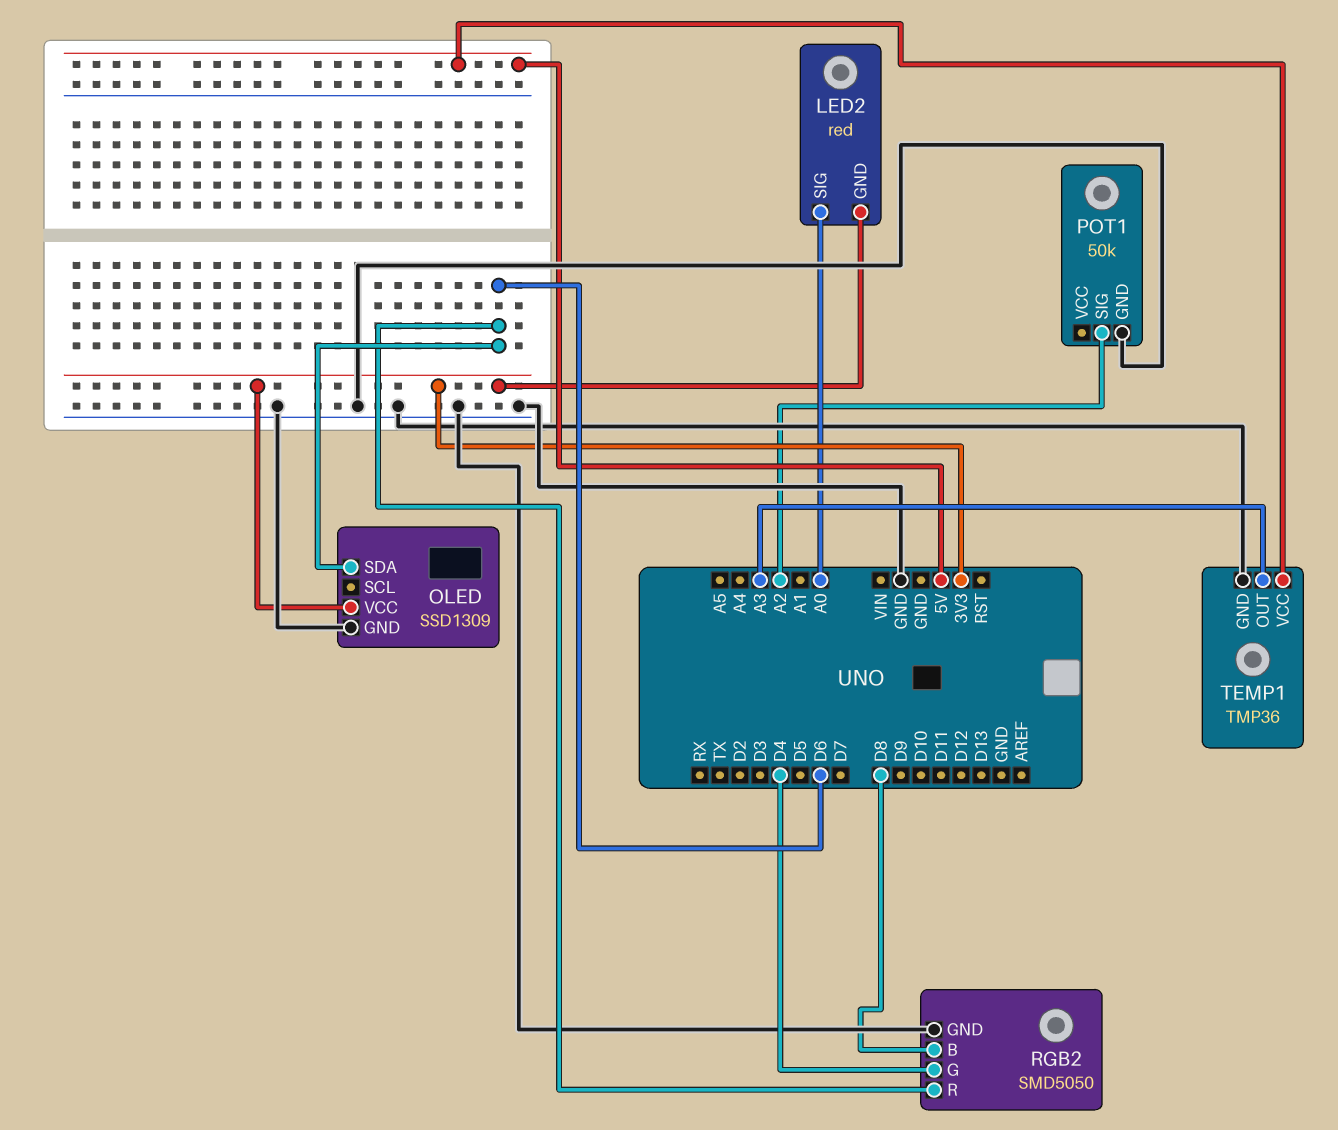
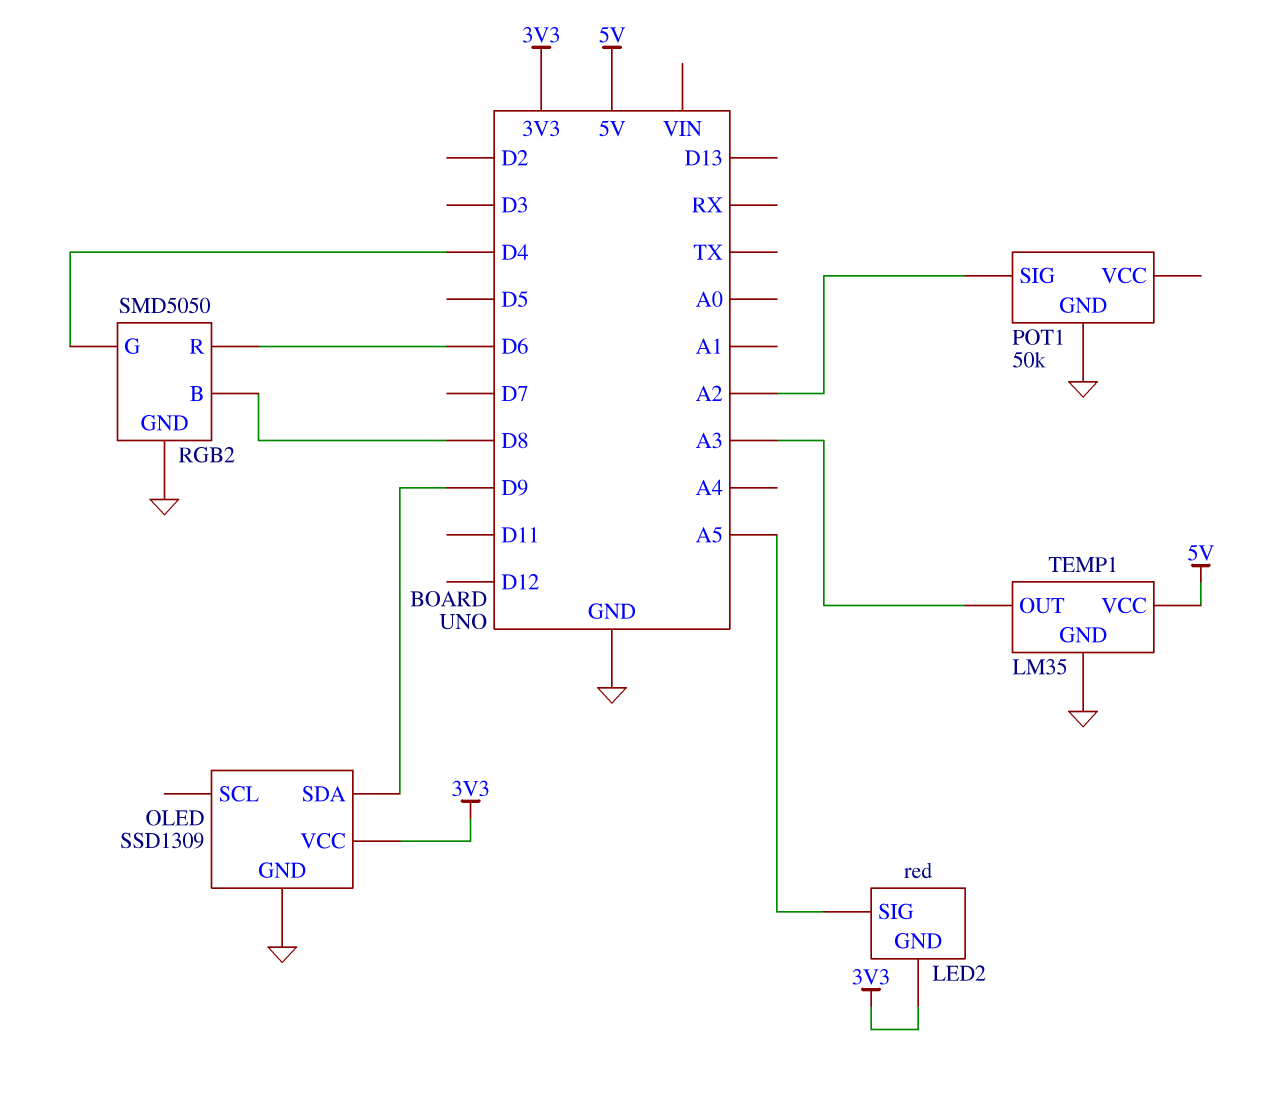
LED2 pin SIG: A0 -> A5
OLED pin SDA: D6 -> D9
TEMP1: TMP36 -> LM35

